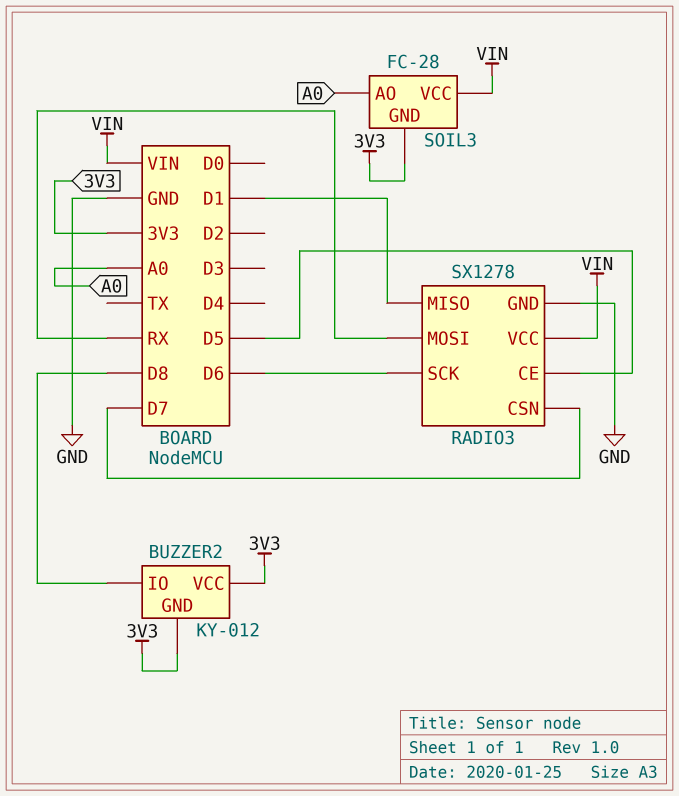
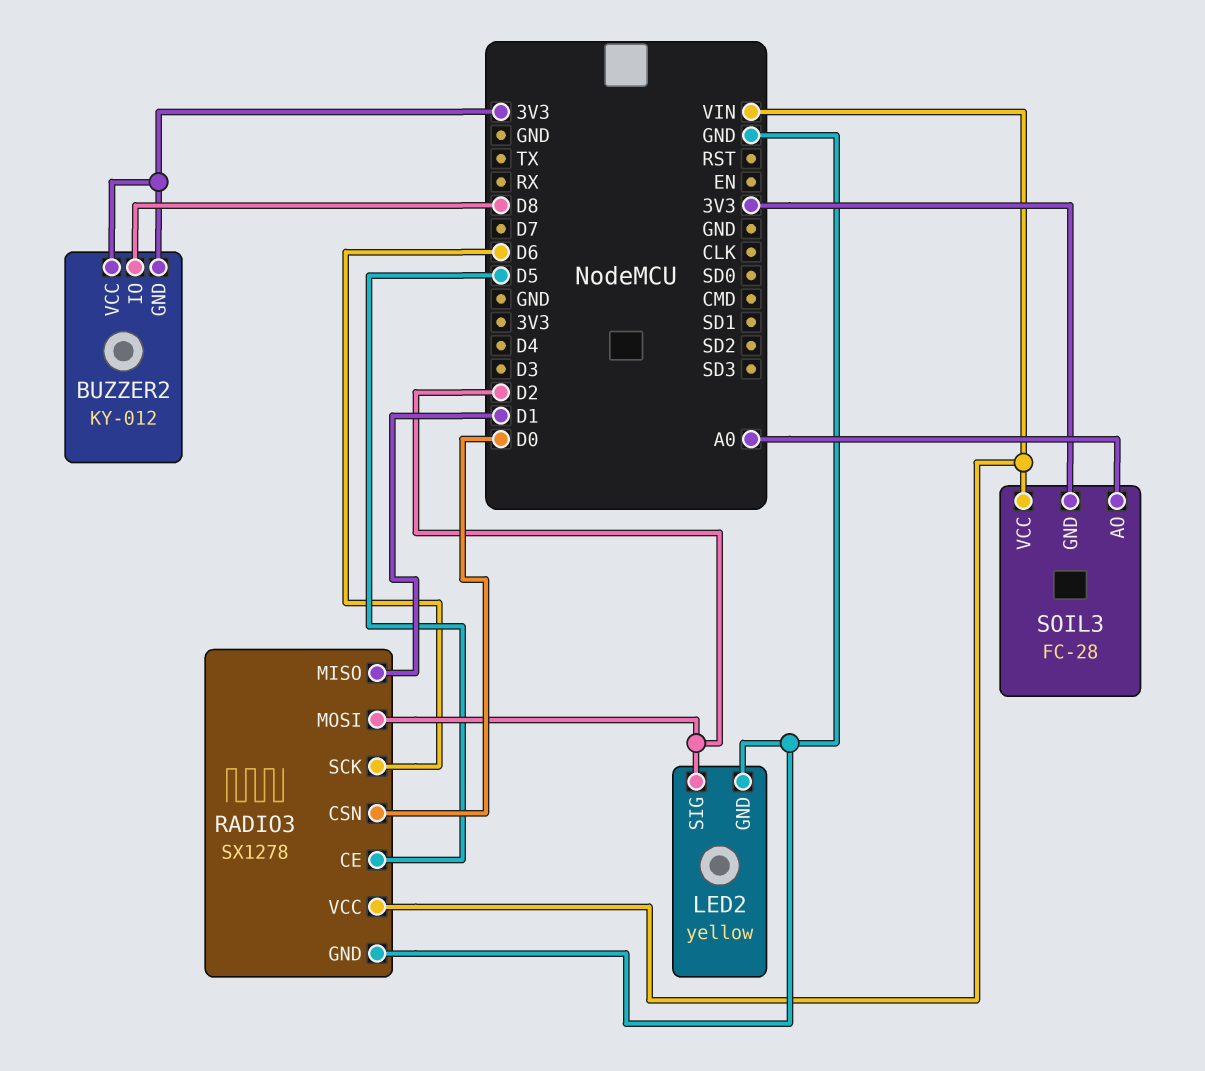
LED2: none -> yellow
LED2 pin GND: none -> GND
LED2 pin SIG: none -> D2
RADIO3 pin CSN: D7 -> D0
RADIO3 pin MOSI: RX -> D2

